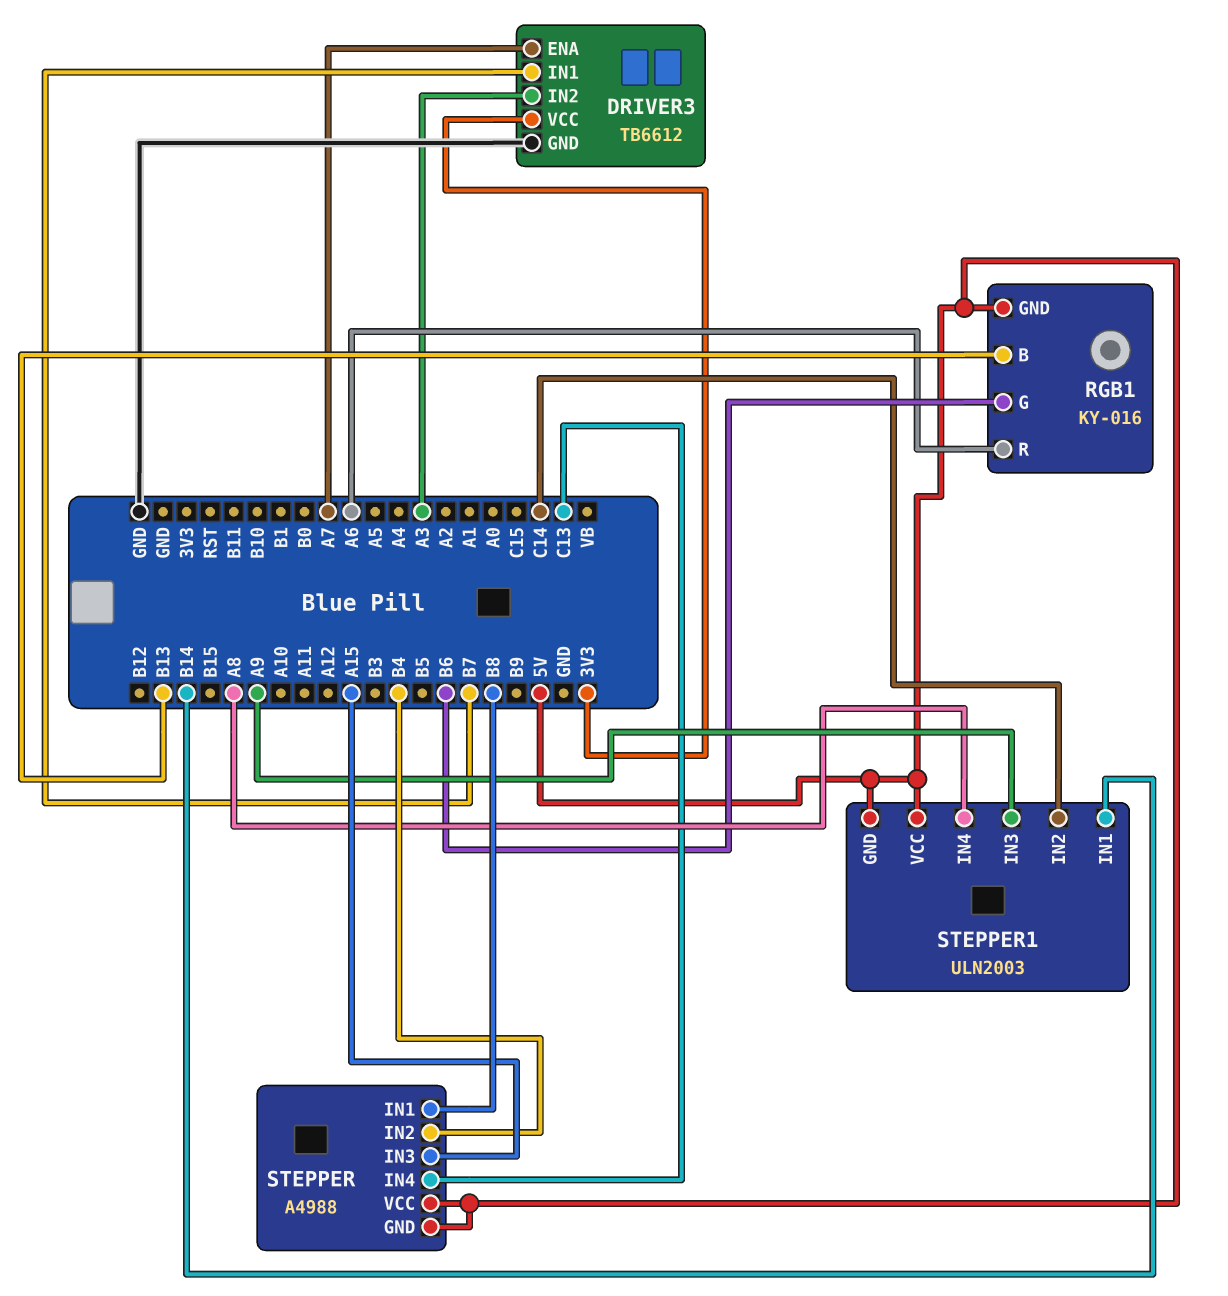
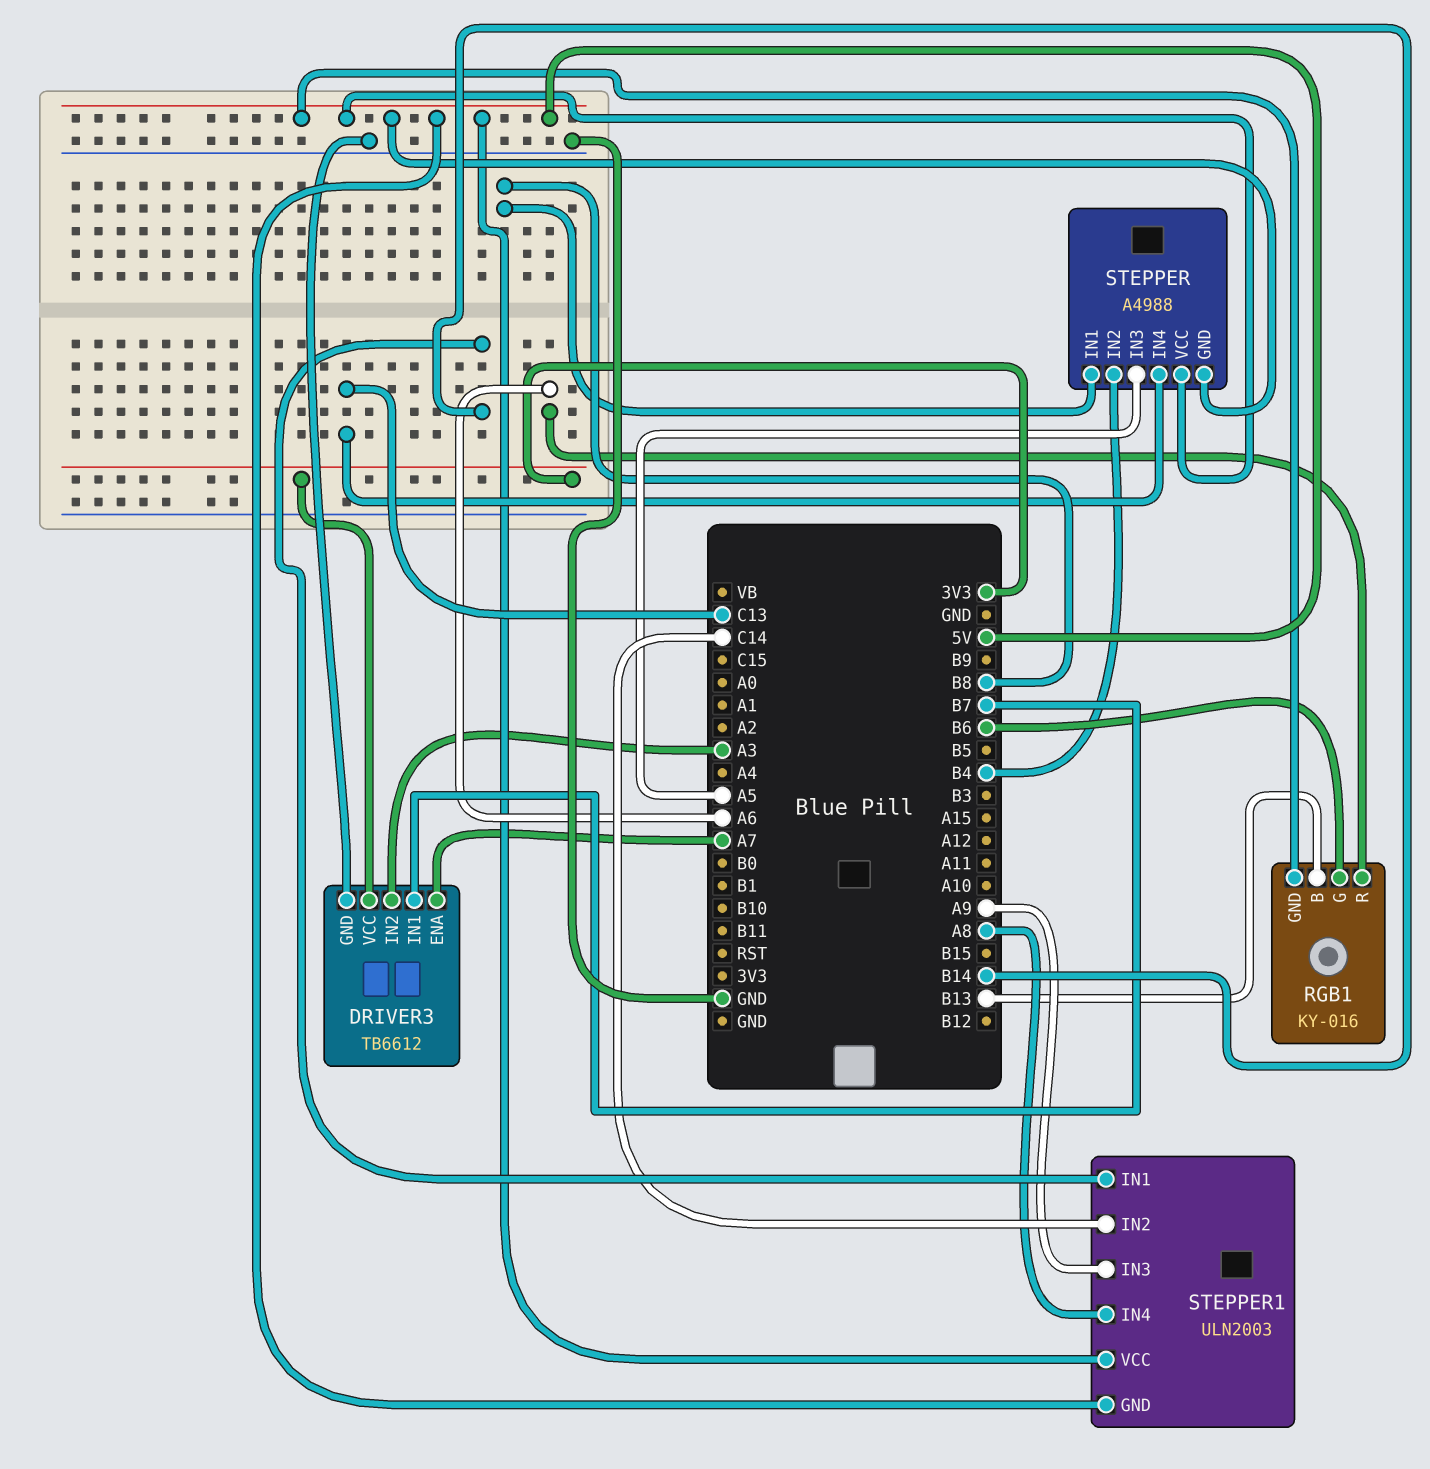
STEPPER pin IN3: A15 -> A5

